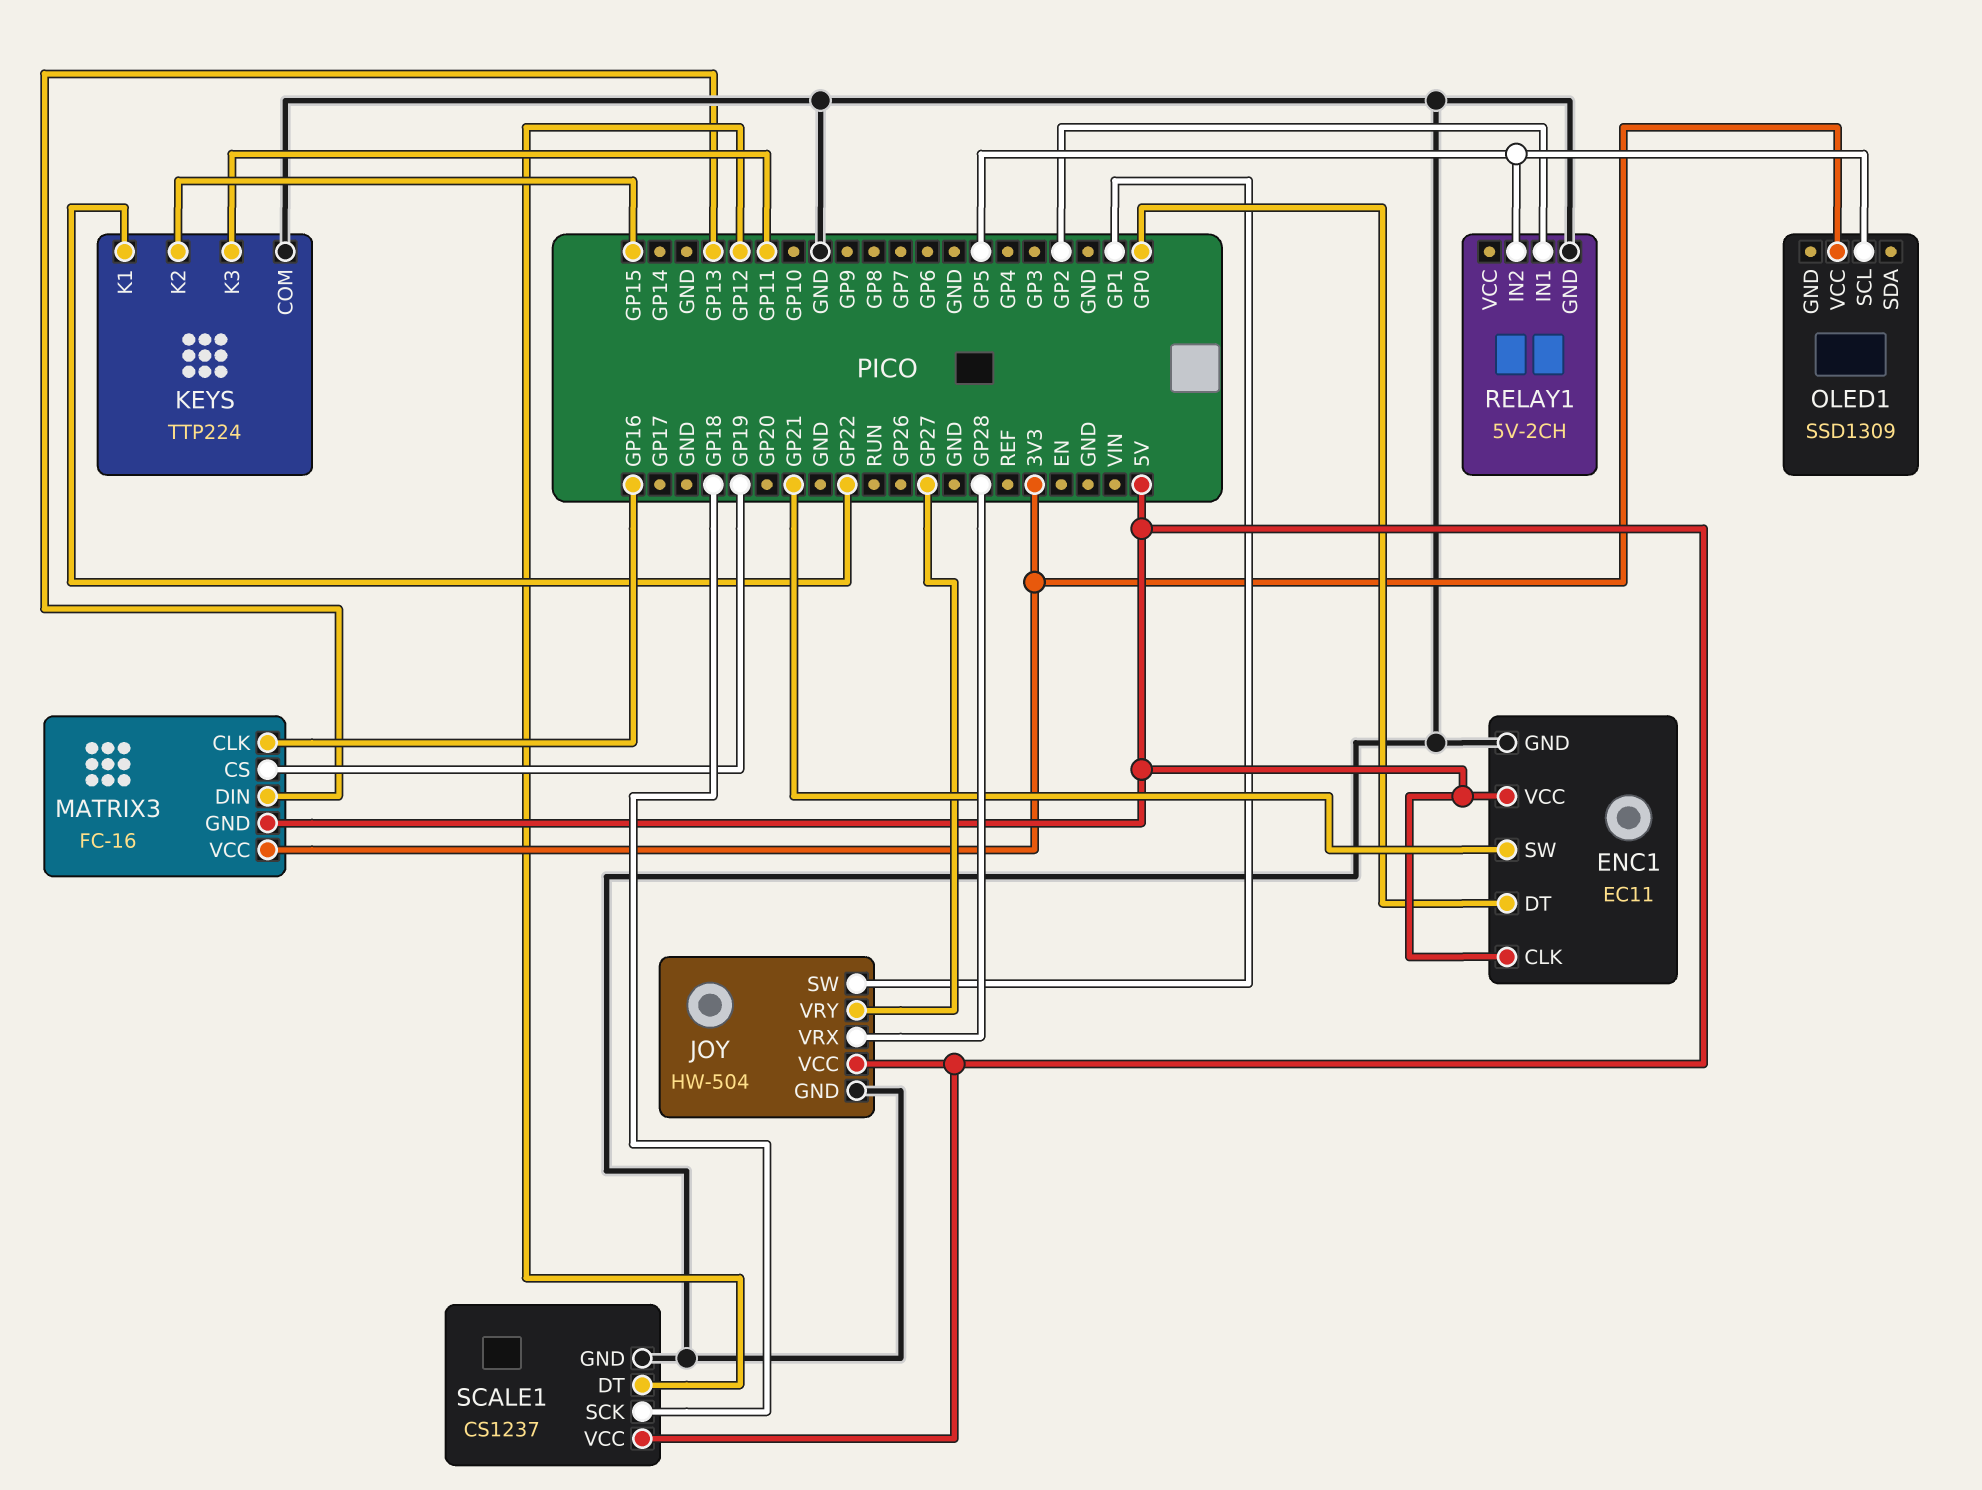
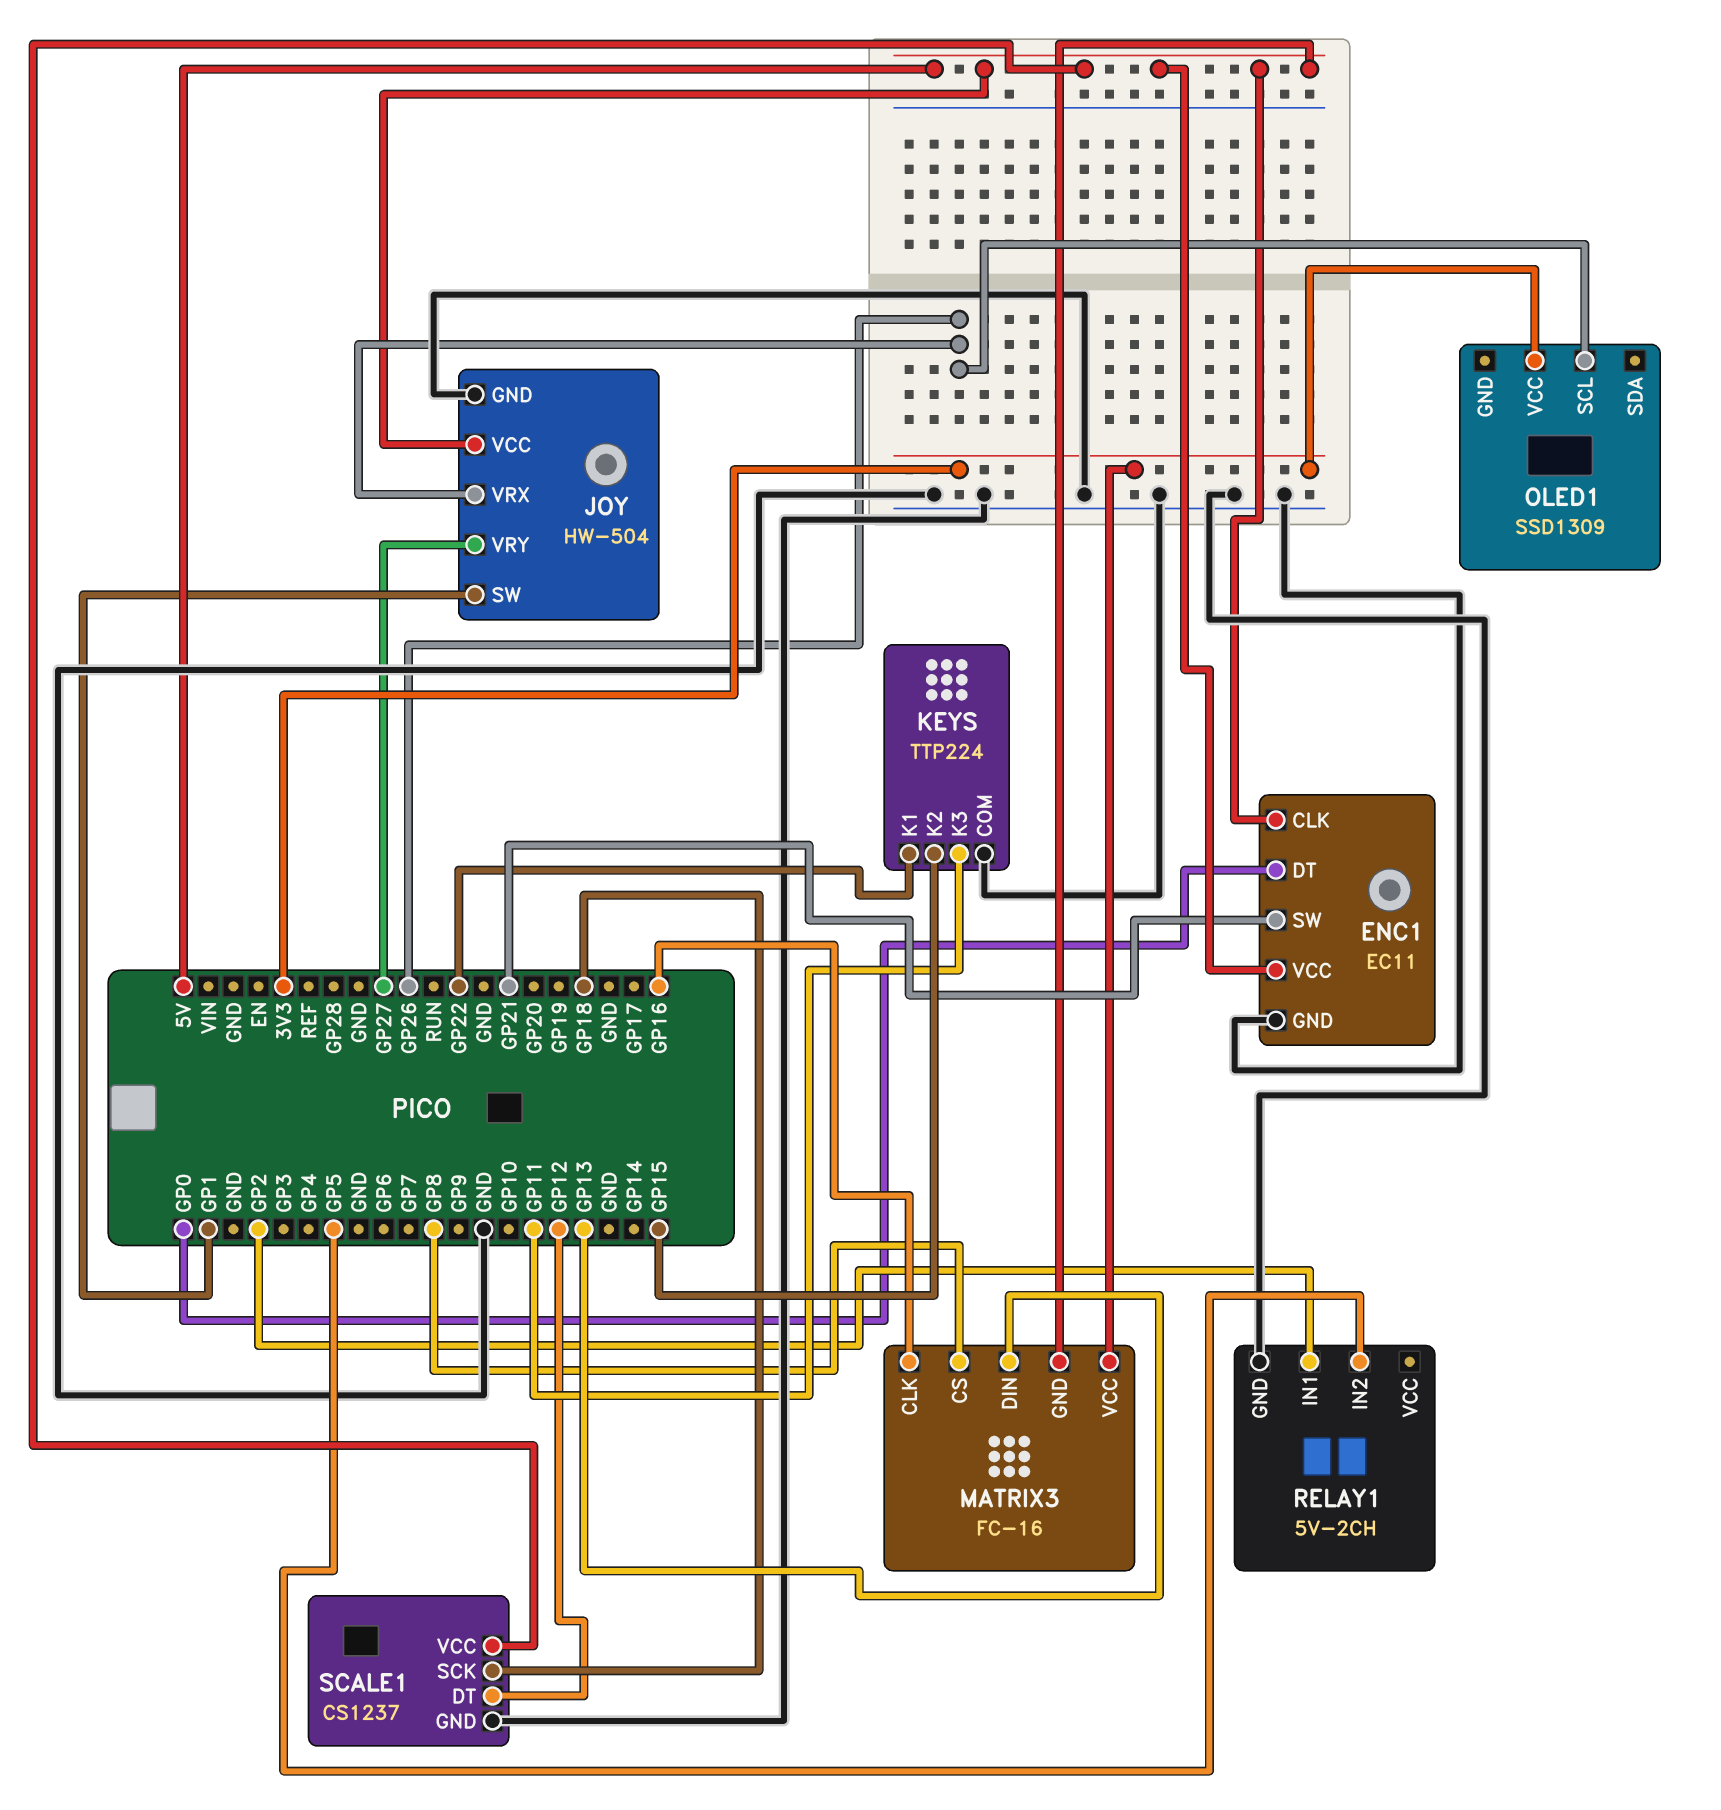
JOY pin VRX: GP28 -> GP26
MATRIX3 pin CS: GP19 -> GP8
OLED1 pin SCL: GP5 -> GP26

